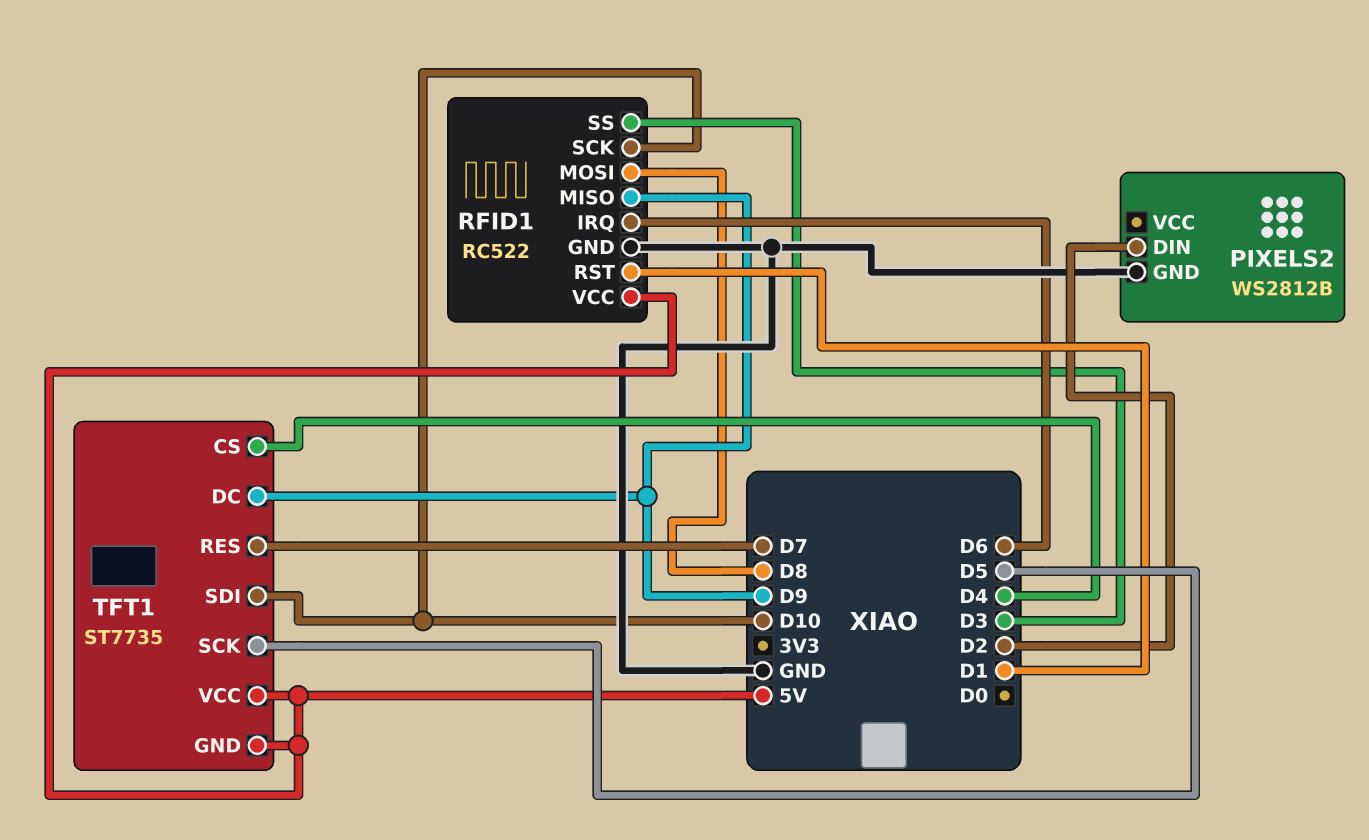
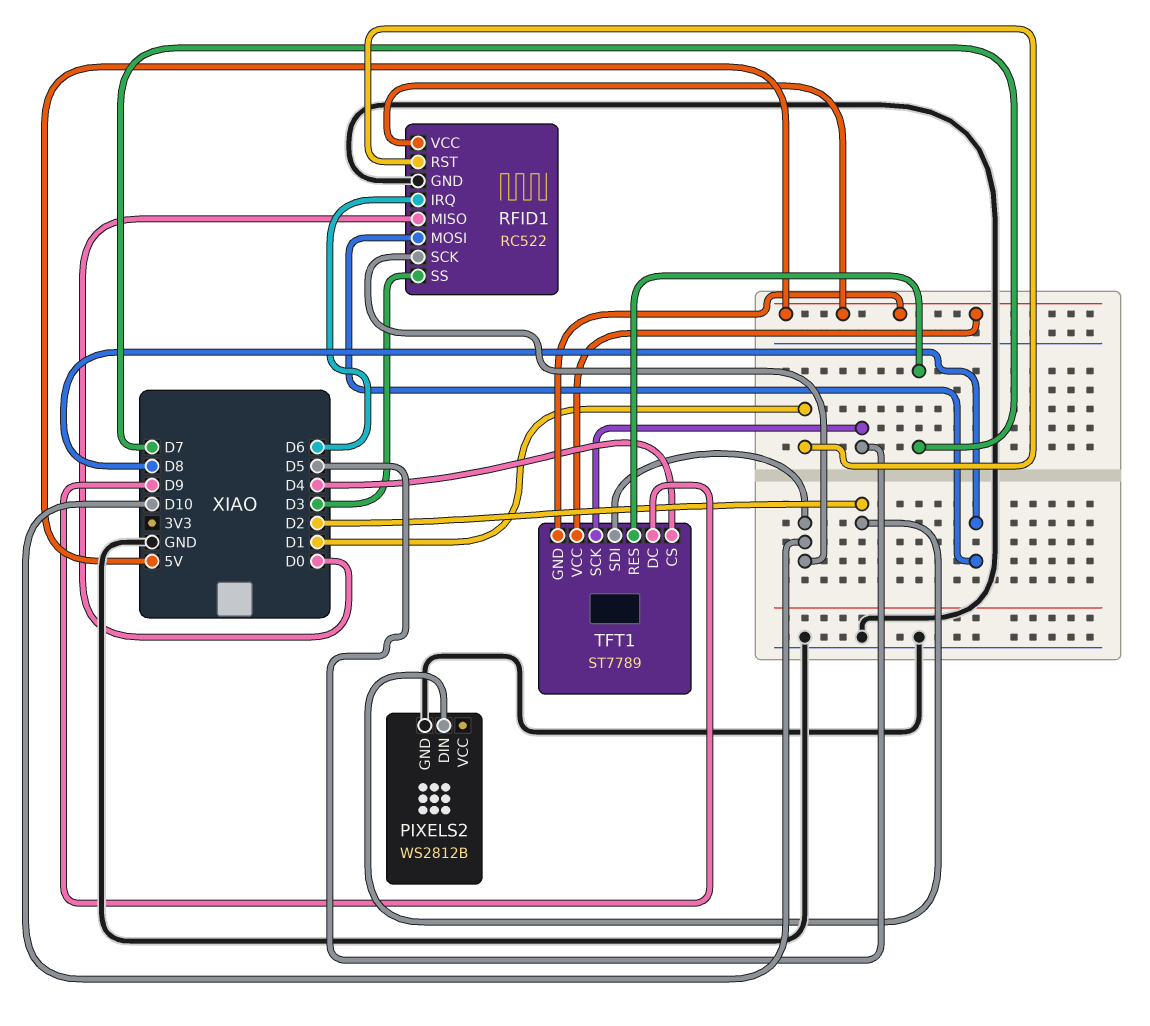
RFID1 pin MISO: D9 -> D0
TFT1: ST7735 -> ST7789

